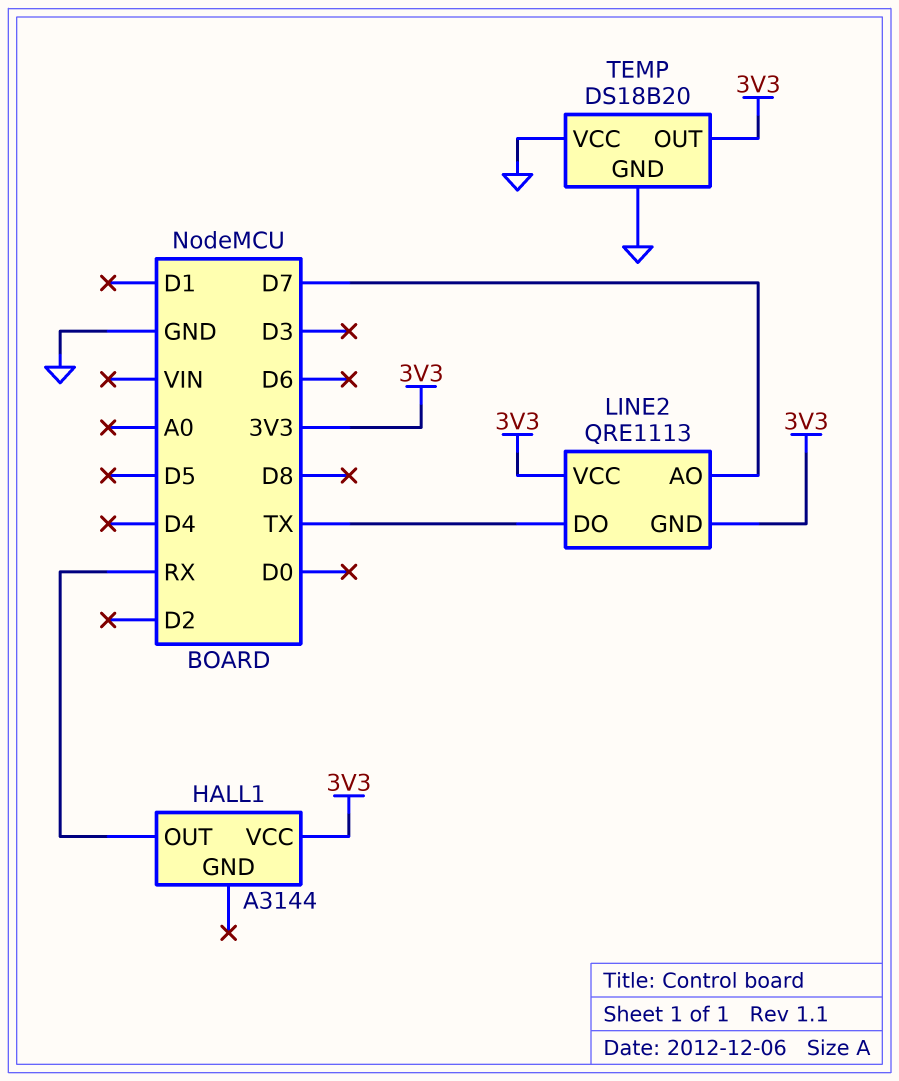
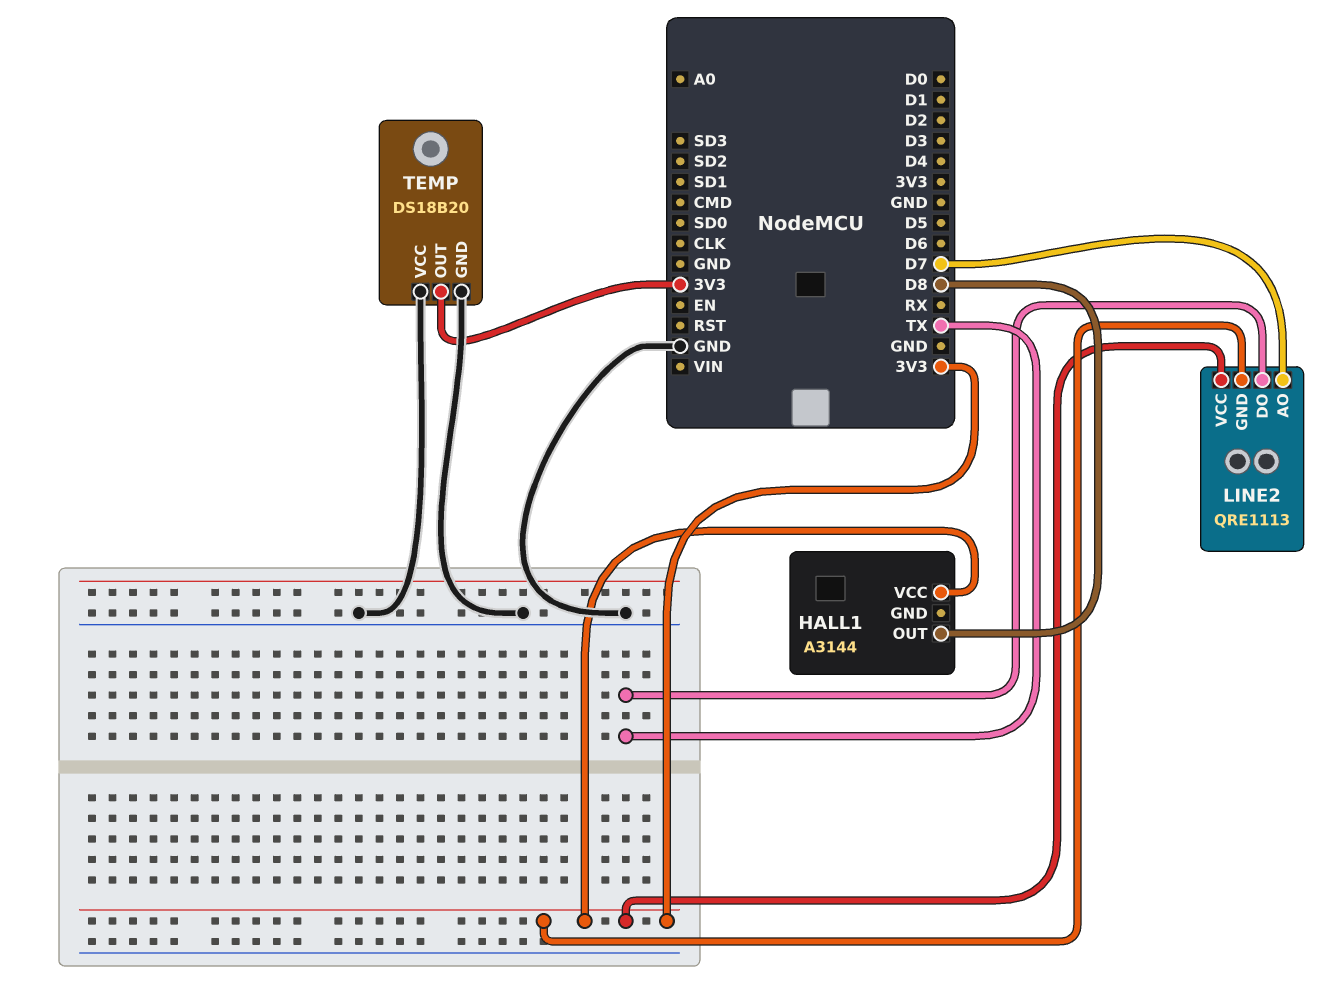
HALL1 pin OUT: RX -> D8

